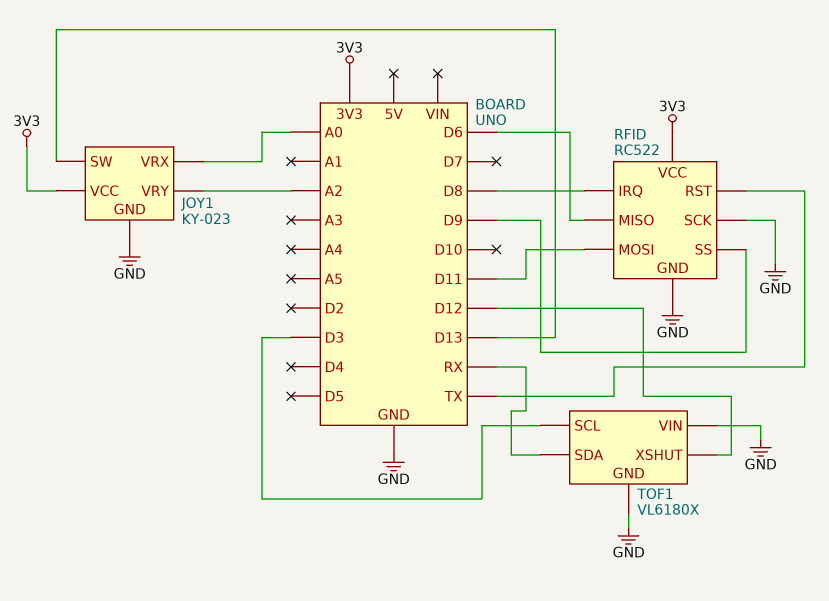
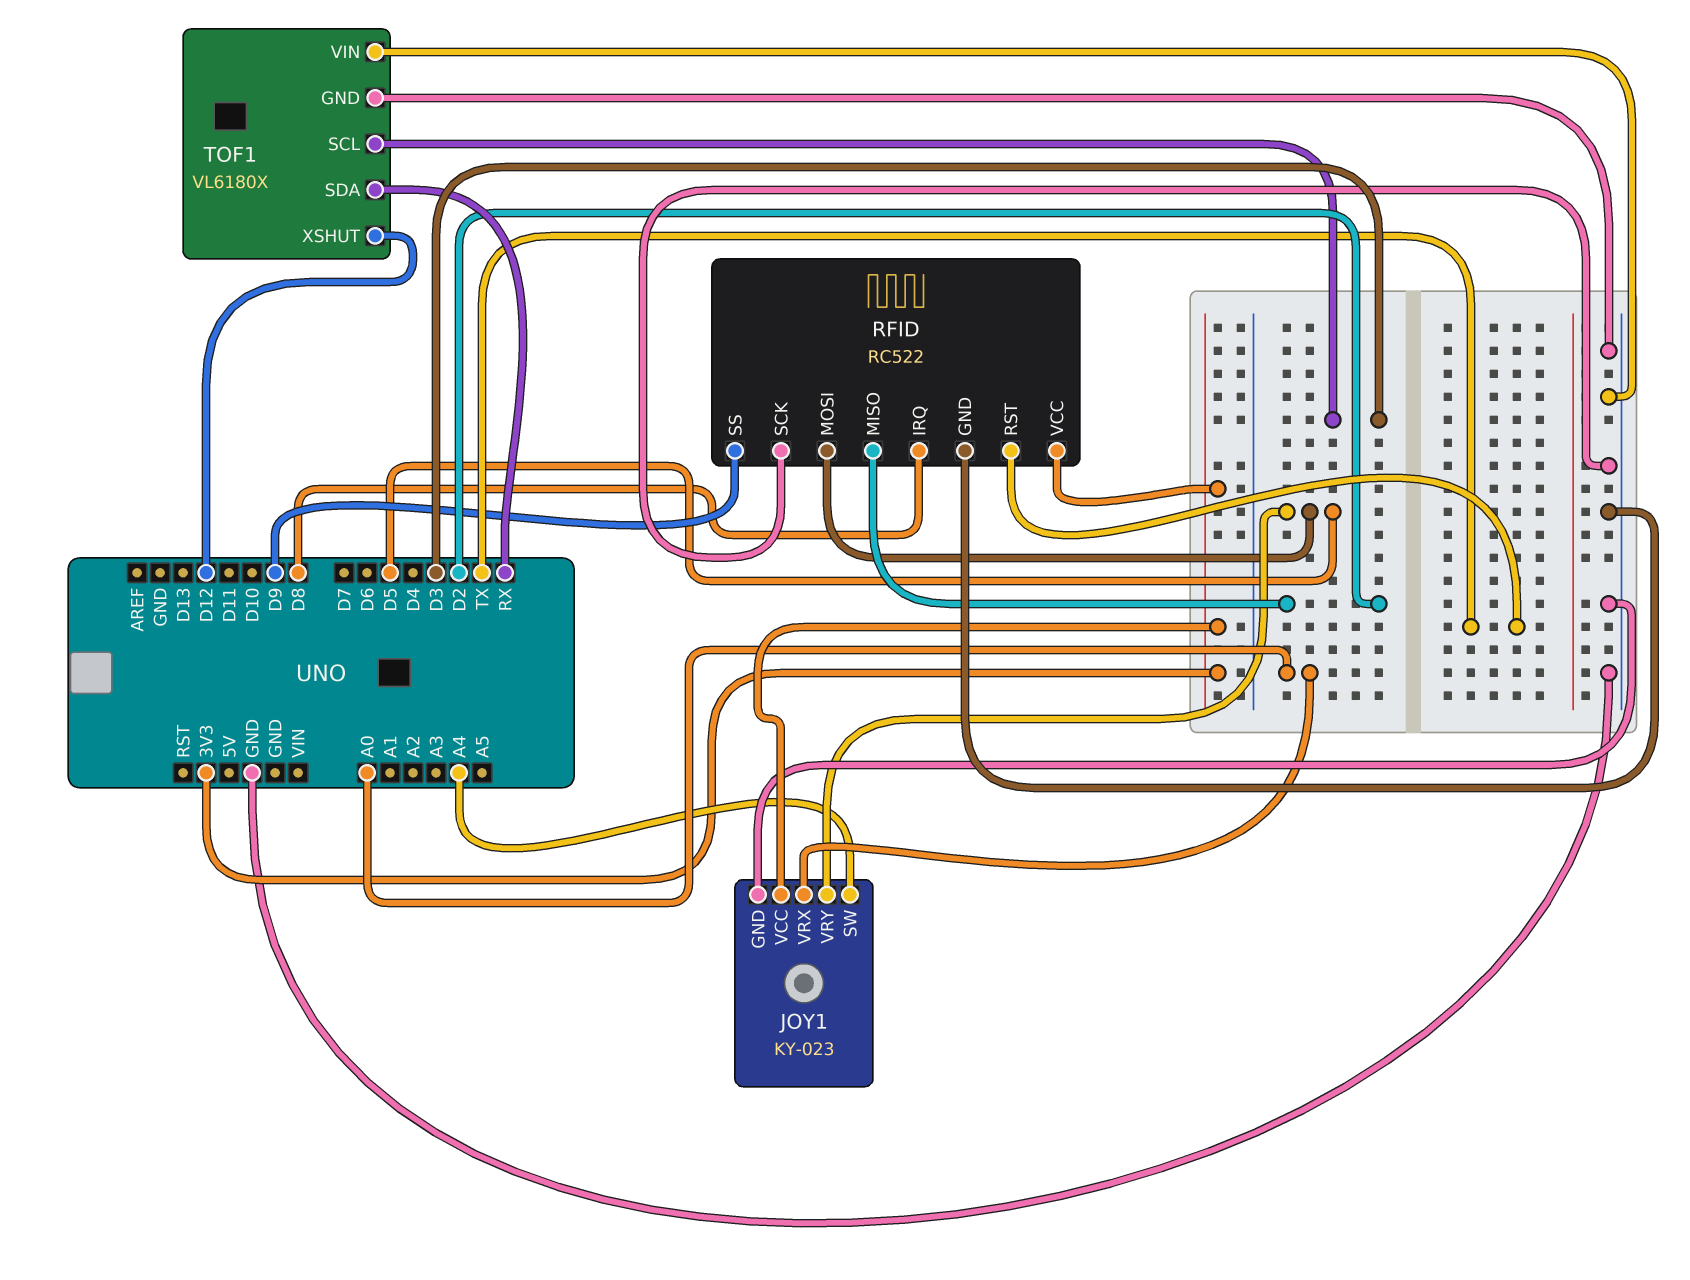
JOY1 pin SW: D13 -> A4
JOY1 pin VRY: A2 -> D5
RFID pin MISO: D6 -> D2
RFID pin MOSI: D11 -> D5

